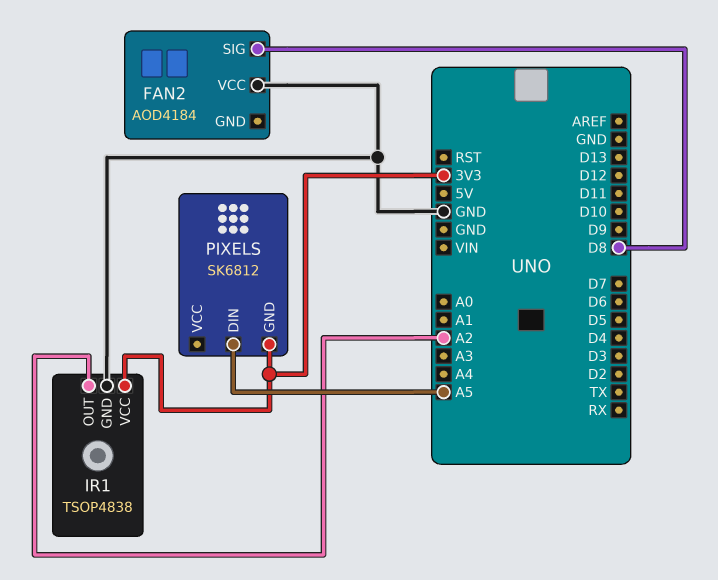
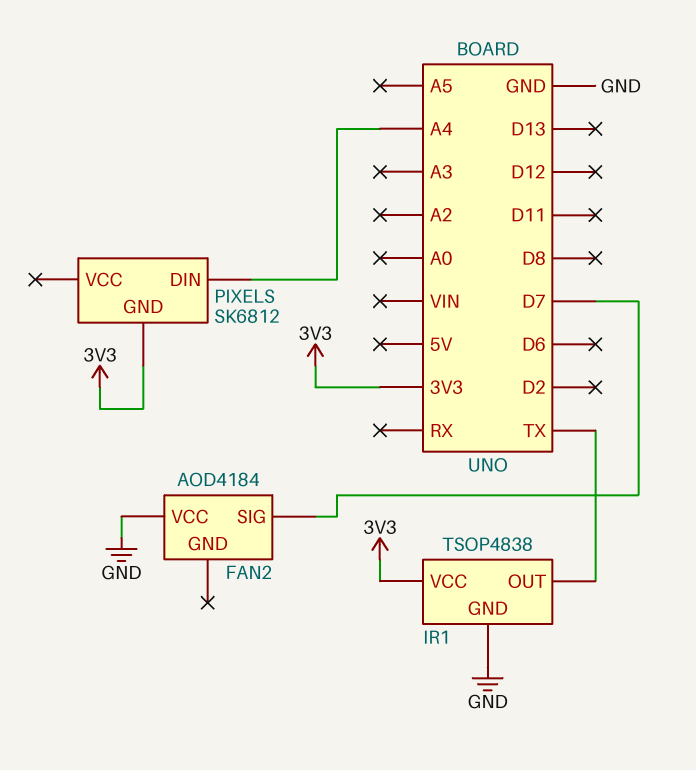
FAN2 pin SIG: D8 -> D7
IR1 pin OUT: A2 -> TX
PIXELS pin DIN: A5 -> A4

